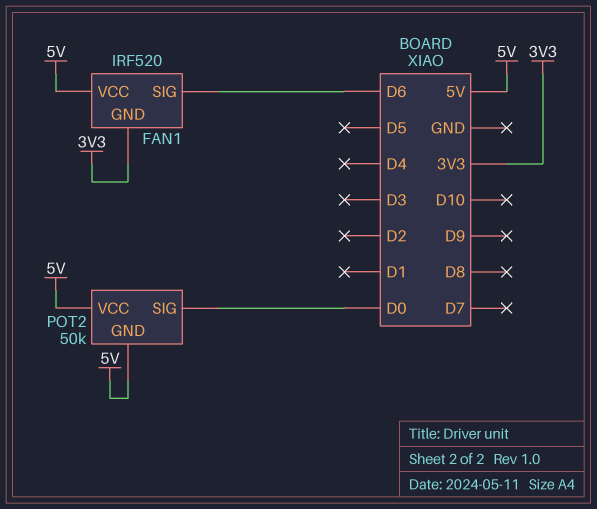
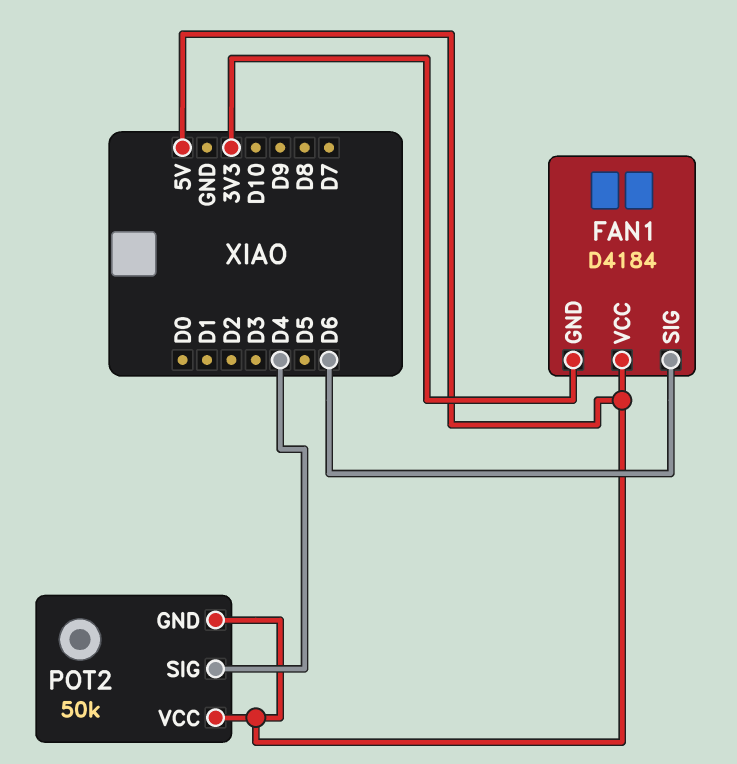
FAN1: IRF520 -> D4184
POT2 pin SIG: D0 -> D4

